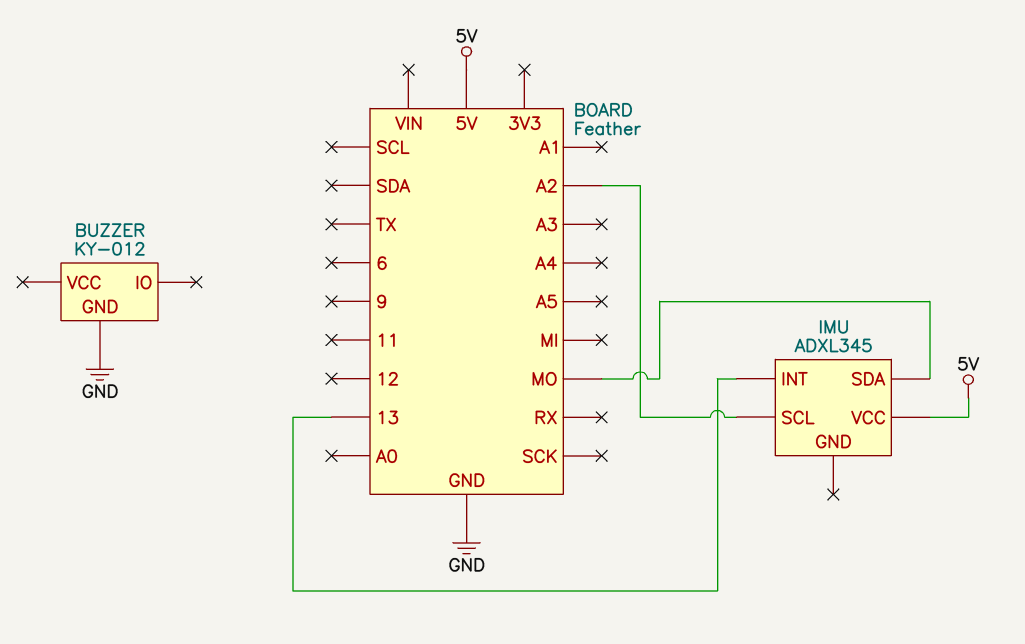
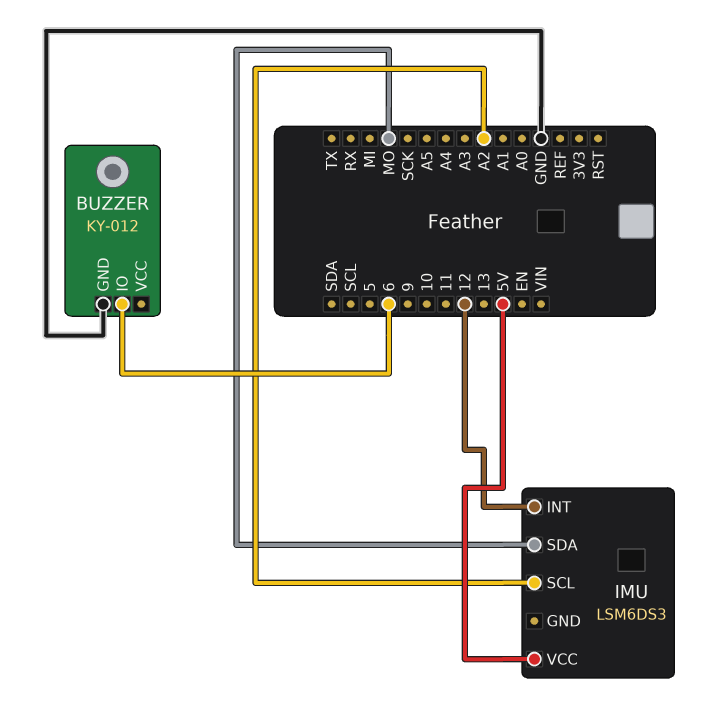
BUZZER pin IO: none -> 6
IMU: ADXL345 -> LSM6DS3
IMU pin INT: 13 -> 12

